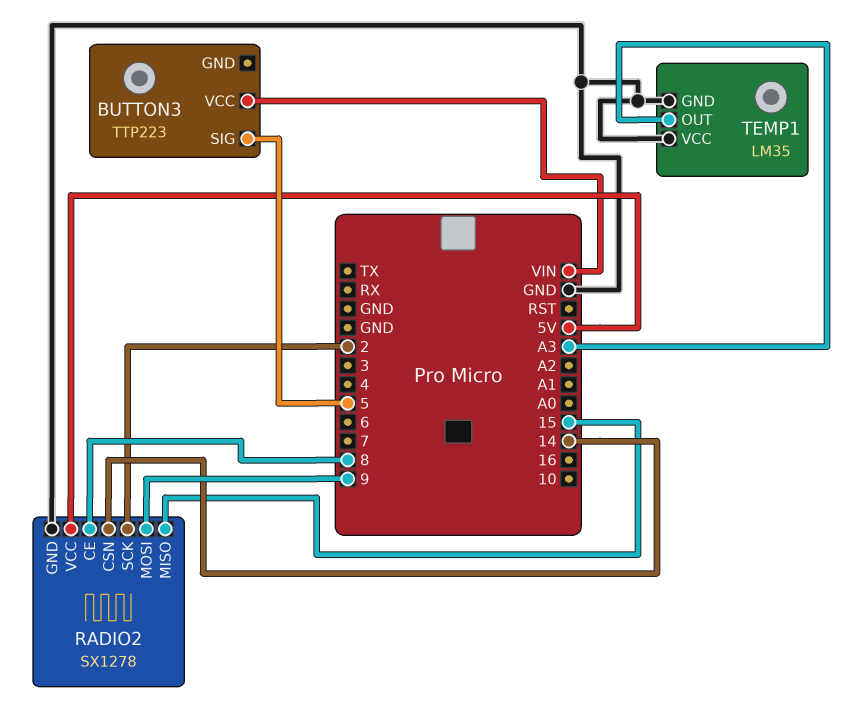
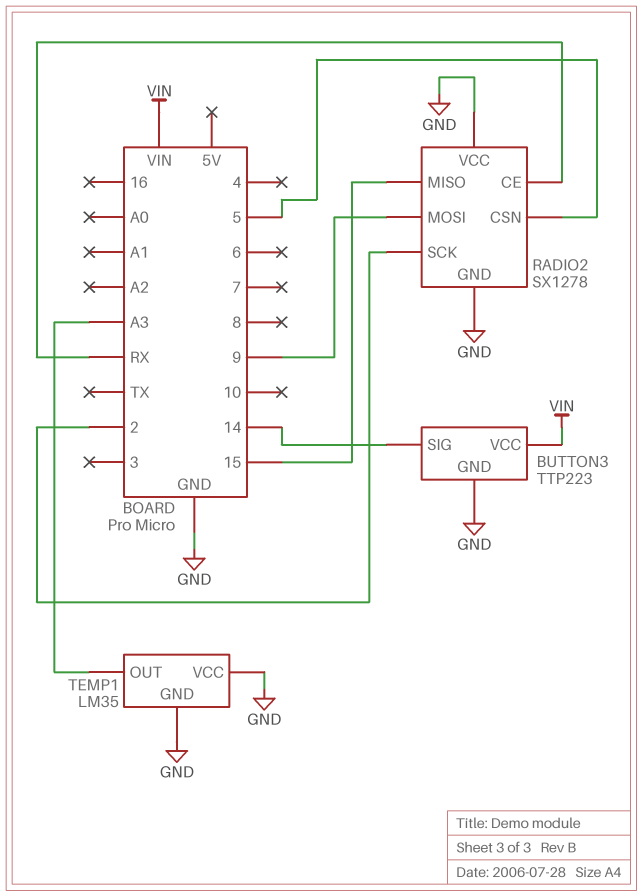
BUTTON3 pin GND: none -> GND
BUTTON3 pin SIG: 5 -> 14
RADIO2 pin CE: 8 -> RX
RADIO2 pin CSN: 14 -> 5
RADIO2 pin VCC: 5V -> GND

